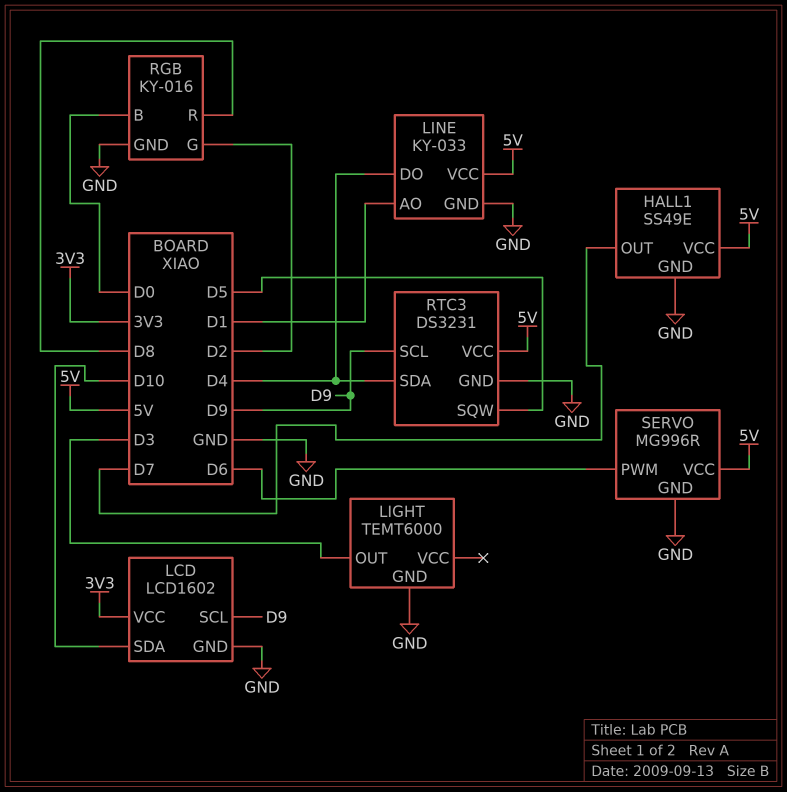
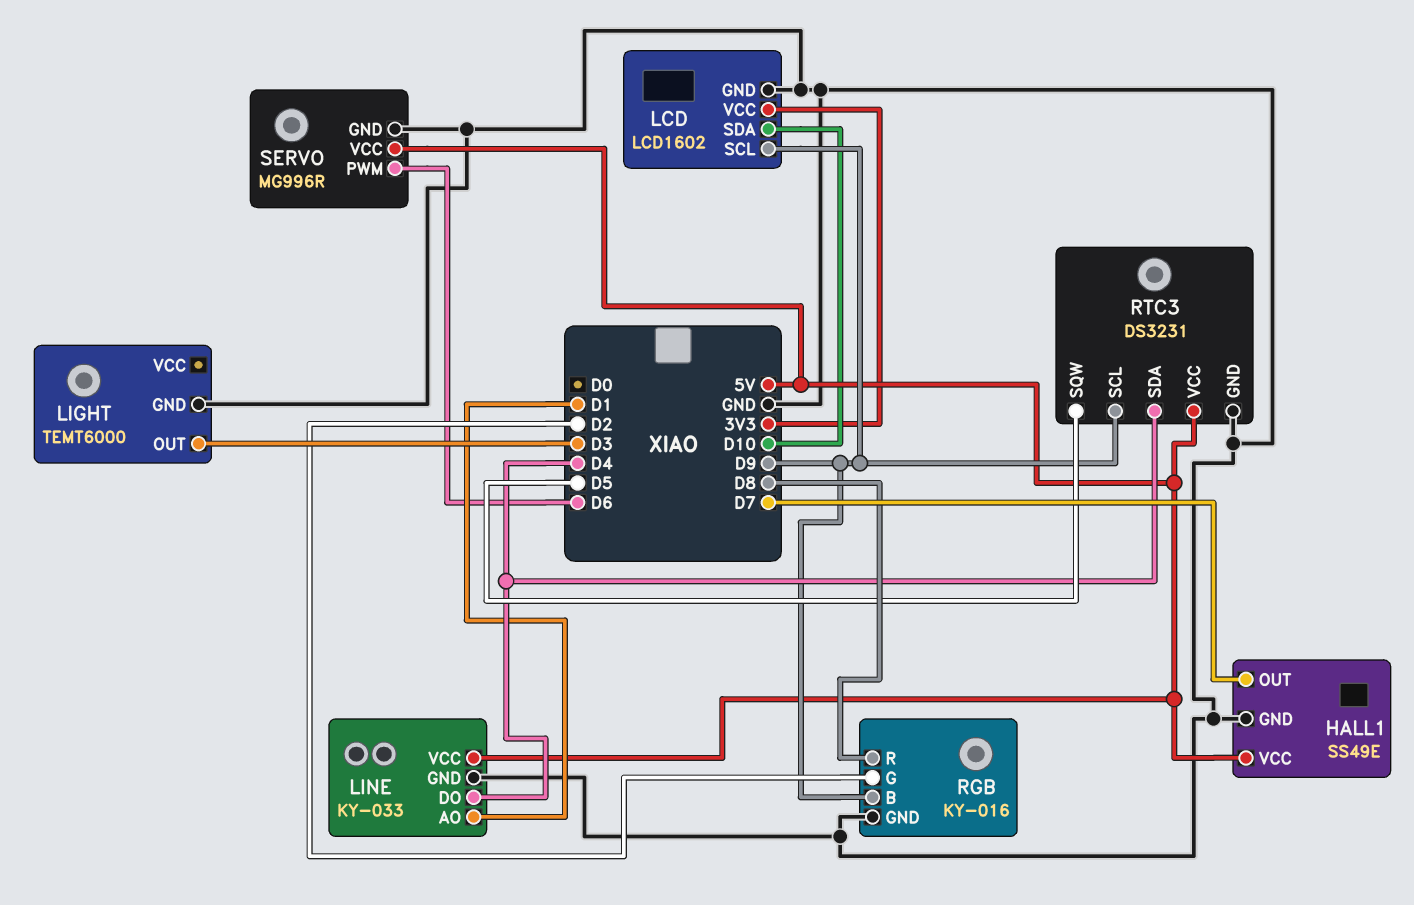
RGB pin B: D0 -> D9

